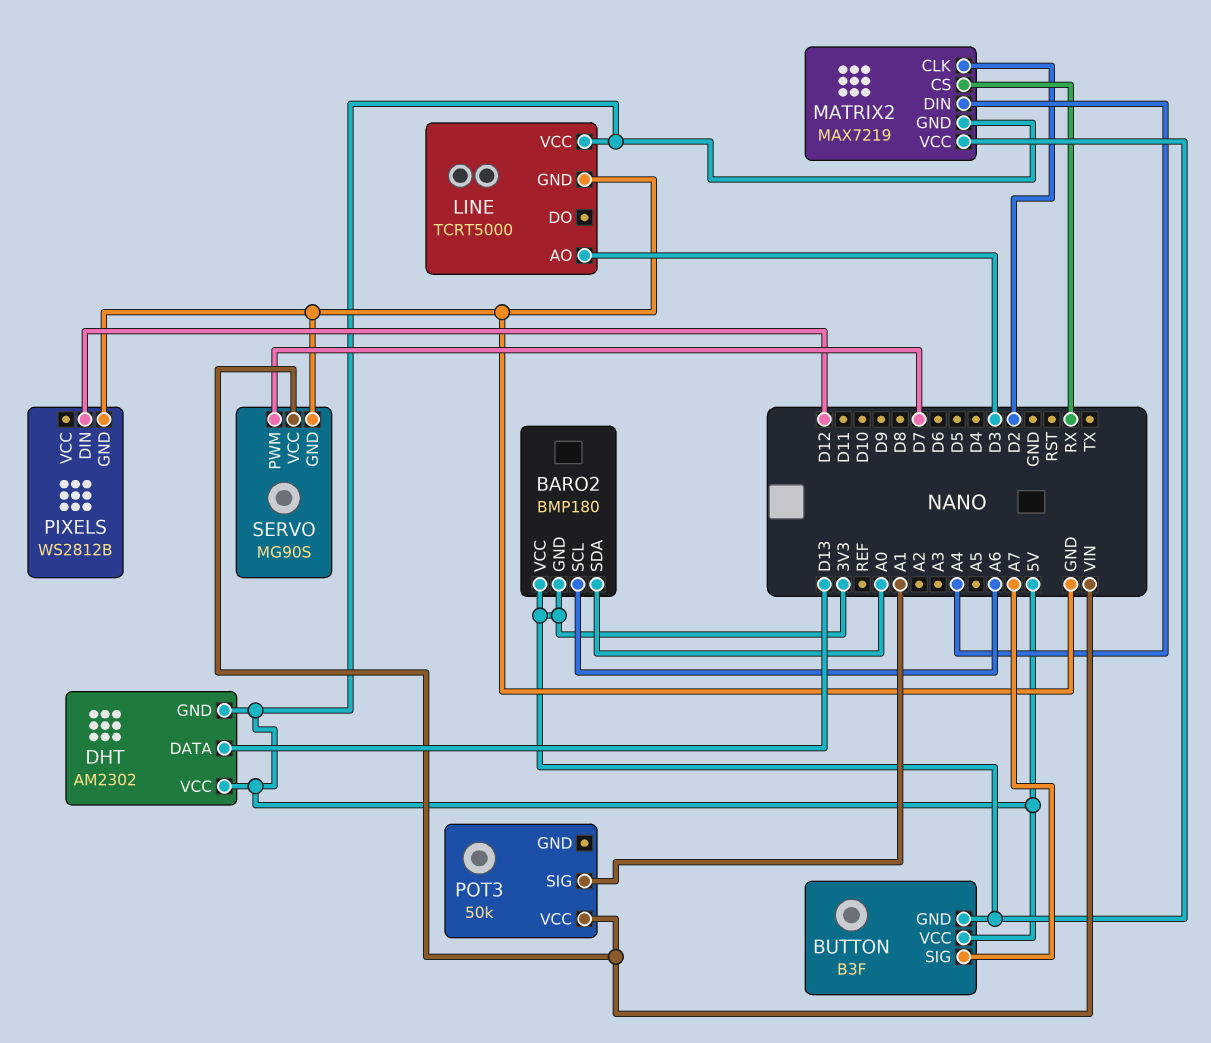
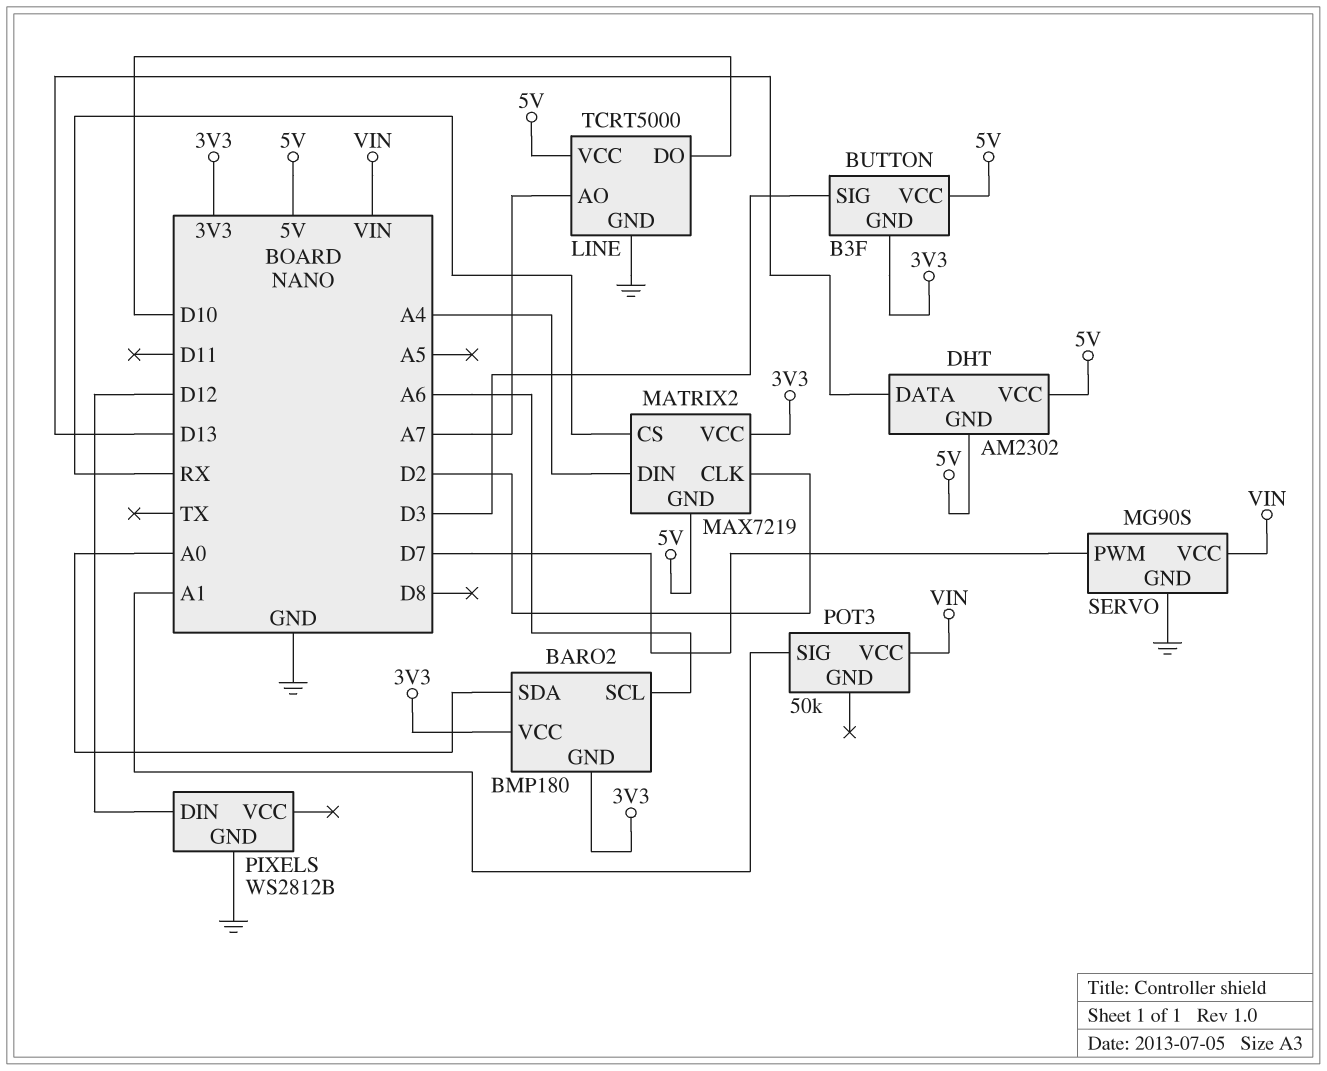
BUTTON pin SIG: A7 -> D3
LINE pin AO: D3 -> A7
LINE pin DO: none -> D10

